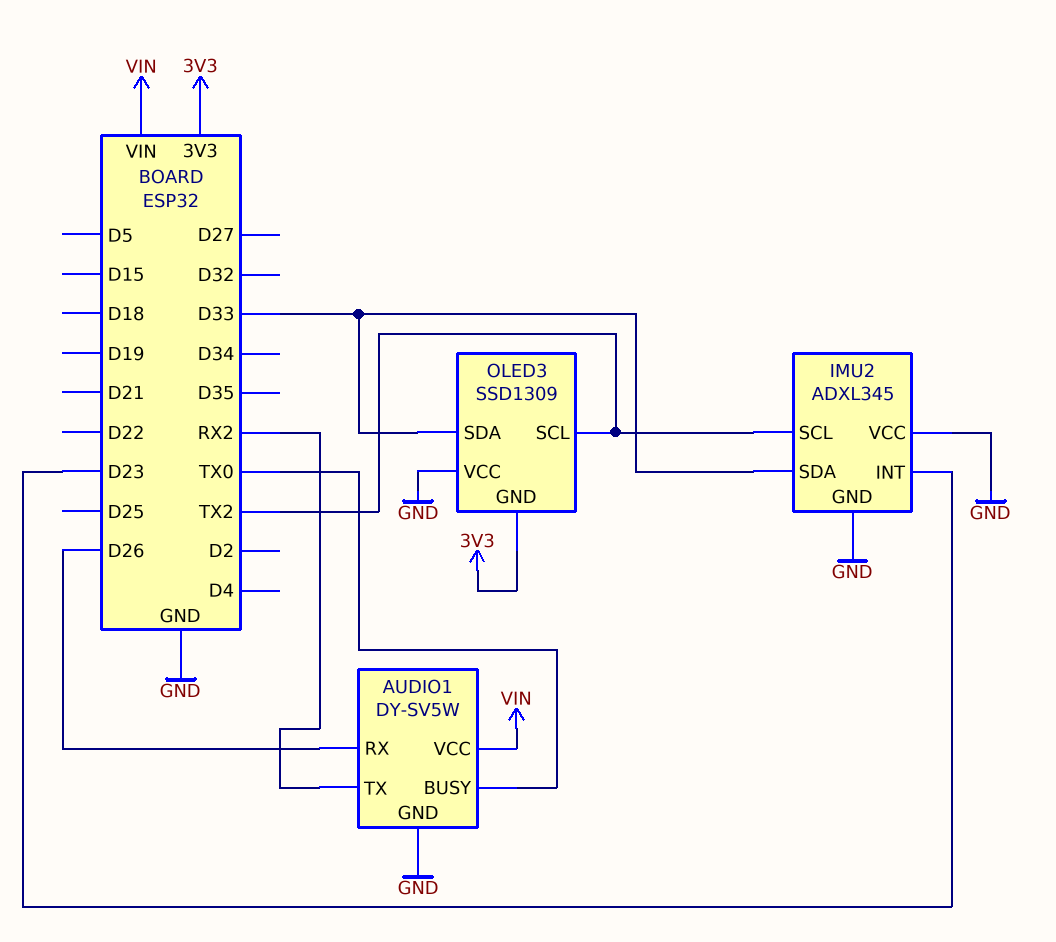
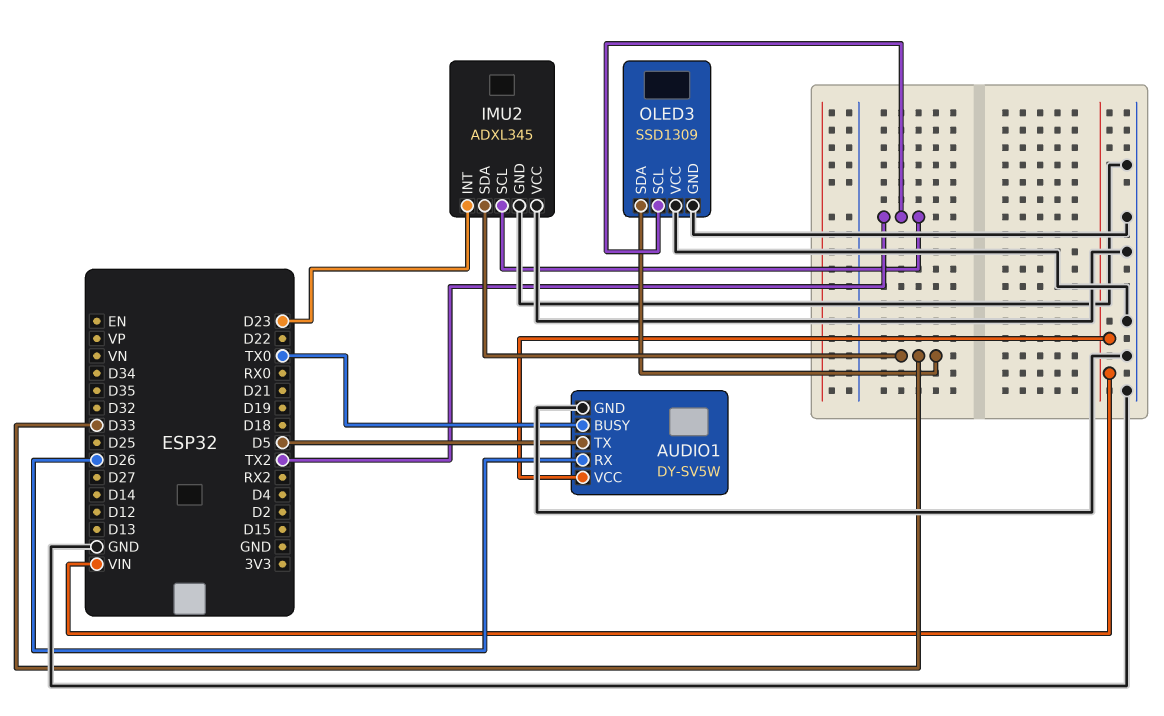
AUDIO1 pin TX: RX2 -> D5
OLED3 pin GND: 3V3 -> GND

